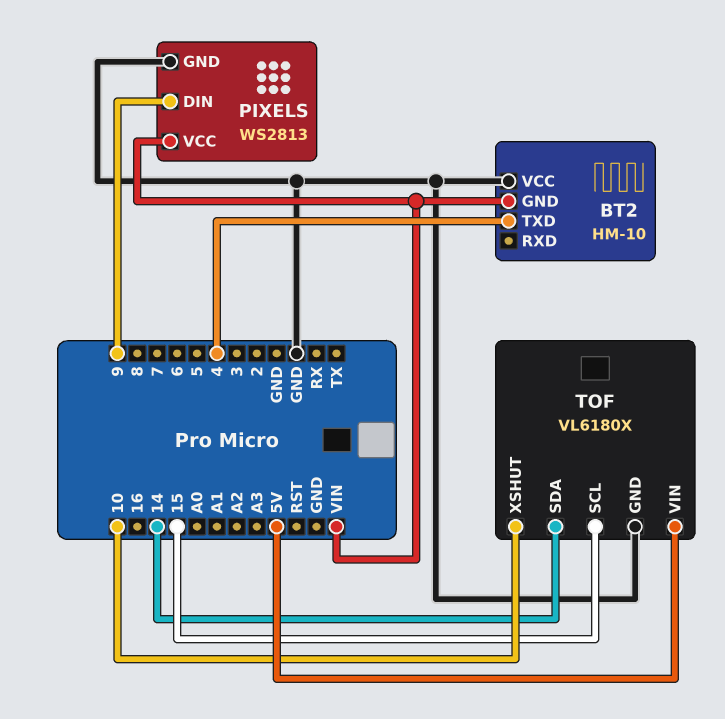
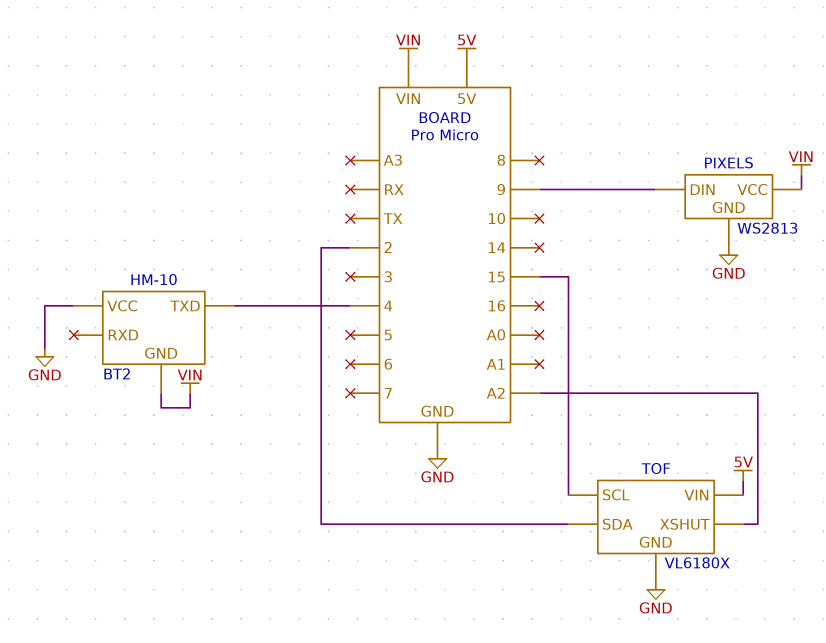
TOF pin SDA: 14 -> 2
TOF pin XSHUT: 10 -> A2

